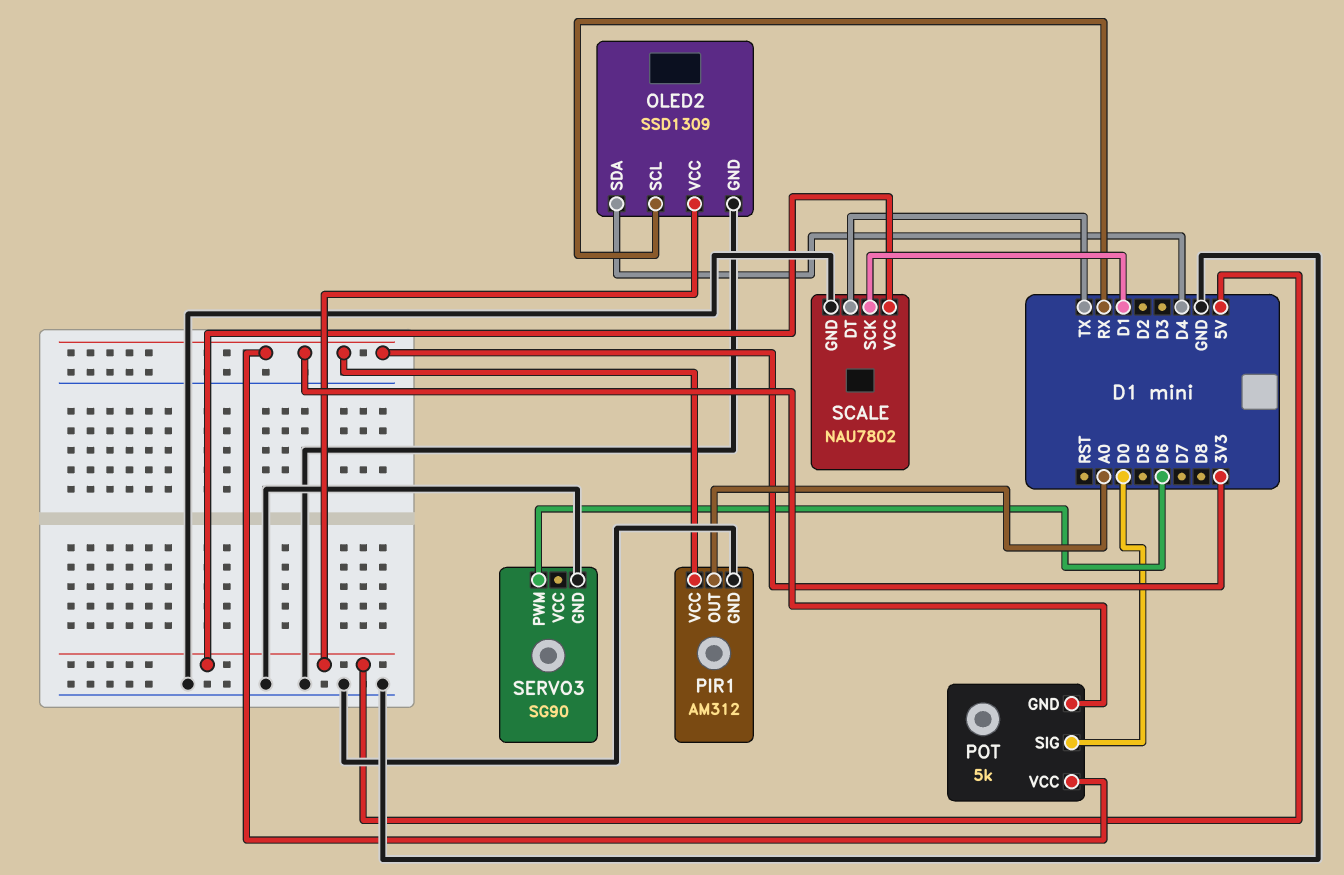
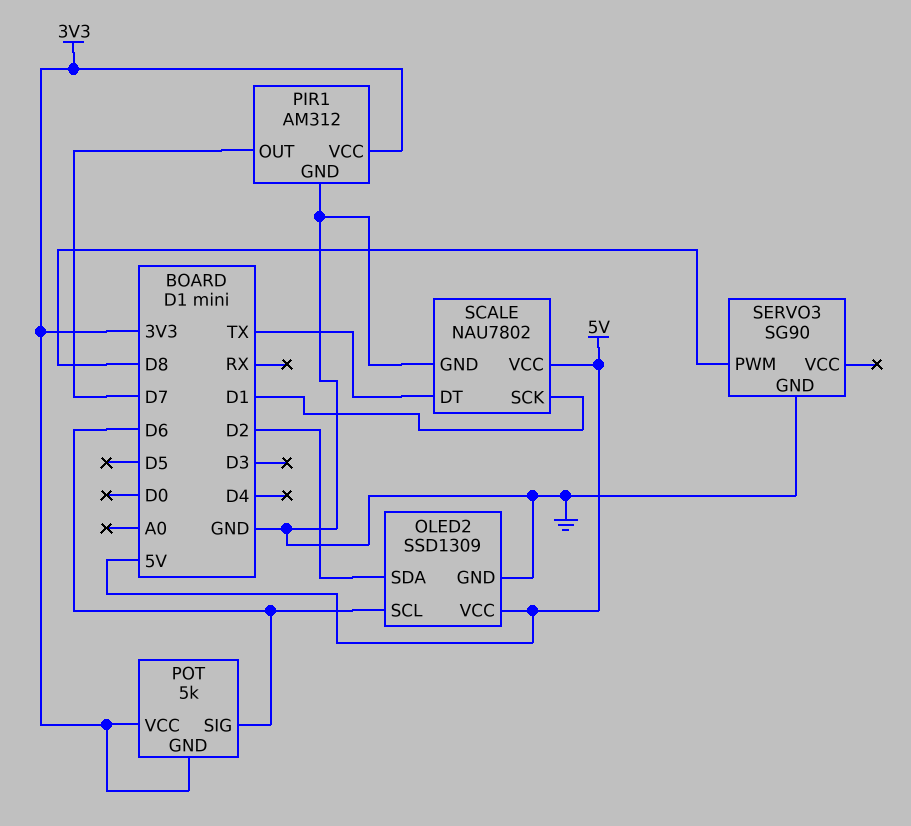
OLED2 pin SCL: RX -> D6
OLED2 pin SDA: D4 -> D2
PIR1 pin OUT: A0 -> D7
POT pin SIG: D0 -> D6
SERVO3 pin PWM: D6 -> D8

